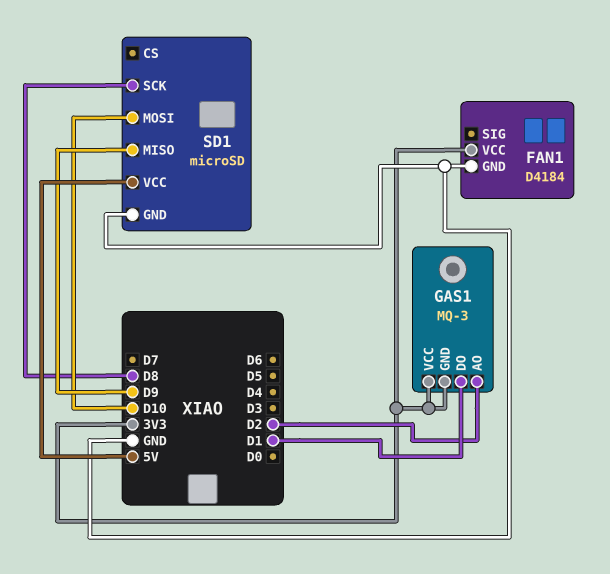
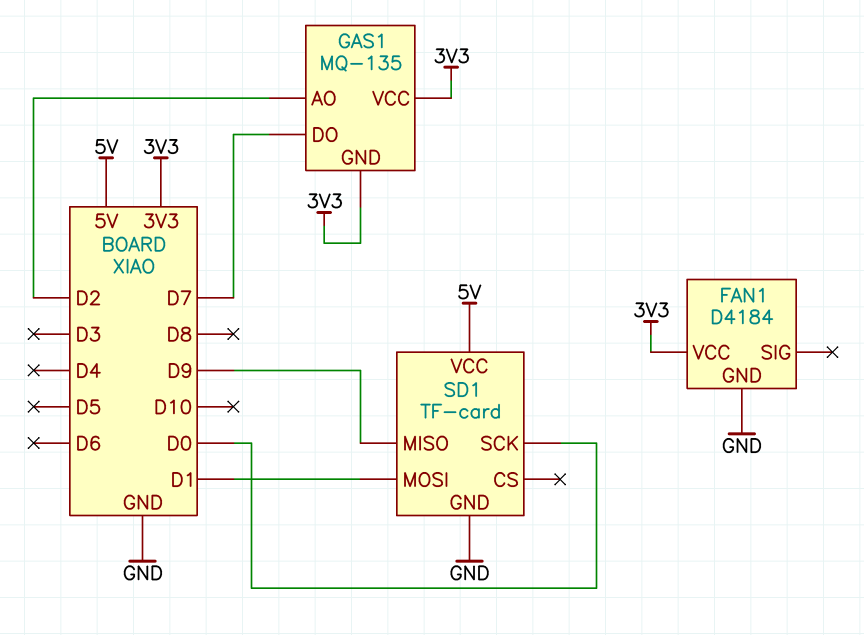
GAS1: MQ-3 -> MQ-135
GAS1 pin DO: D1 -> D7
SD1: microSD -> TF-card
SD1 pin MOSI: D10 -> D1
SD1 pin SCK: D8 -> D0

